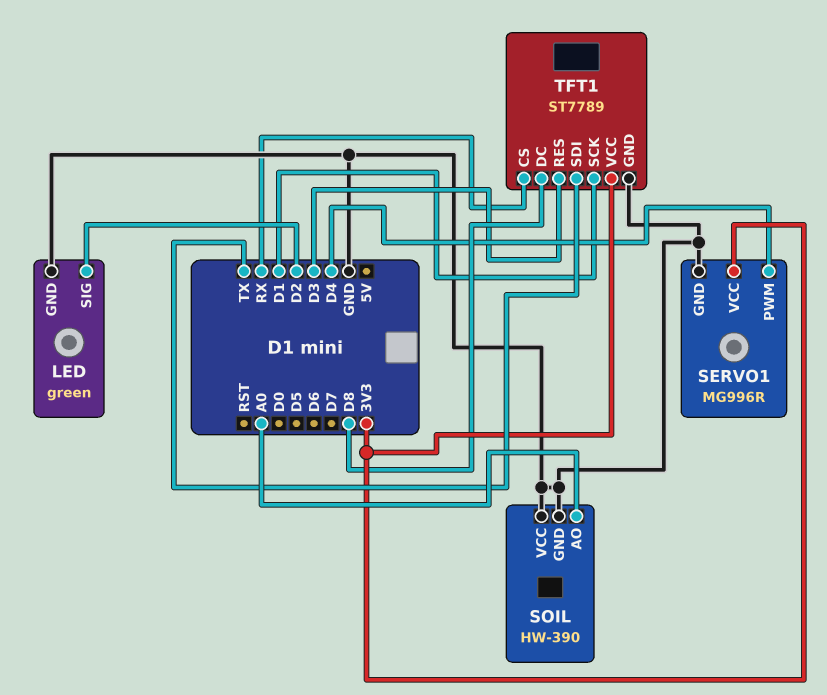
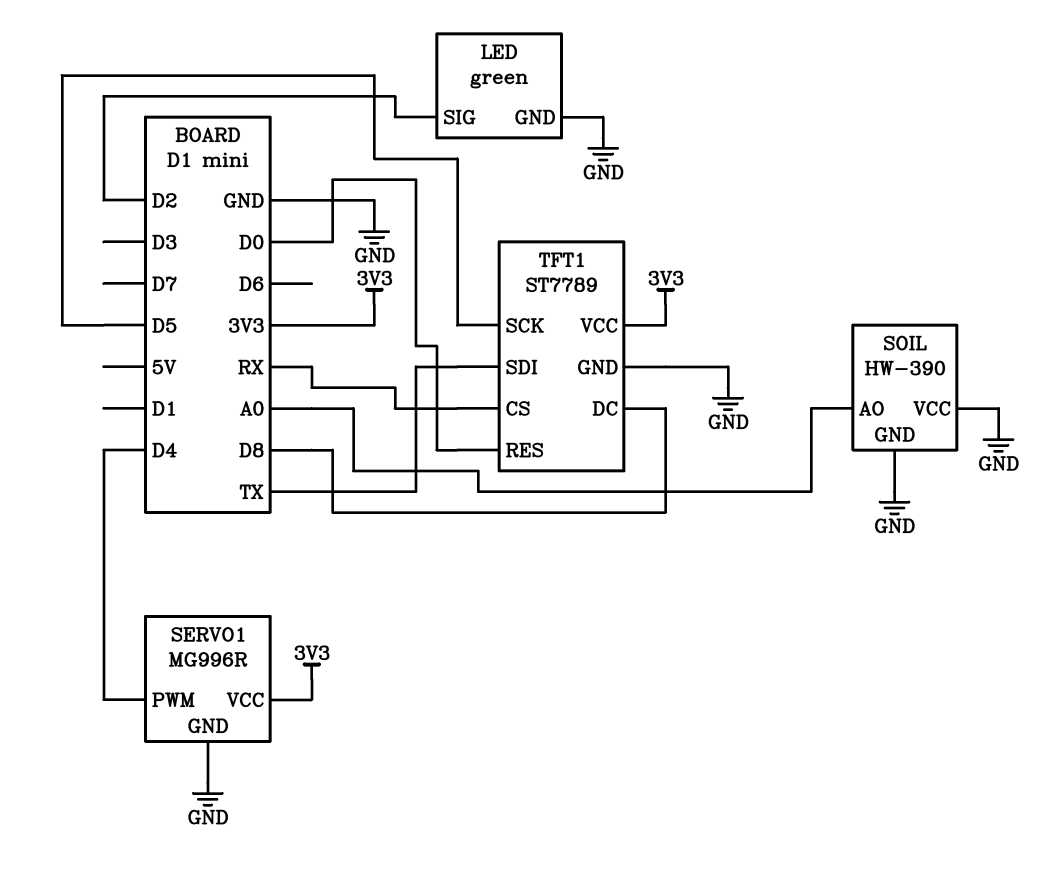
TFT1 pin RES: D3 -> D0
TFT1 pin SCK: D1 -> D5

